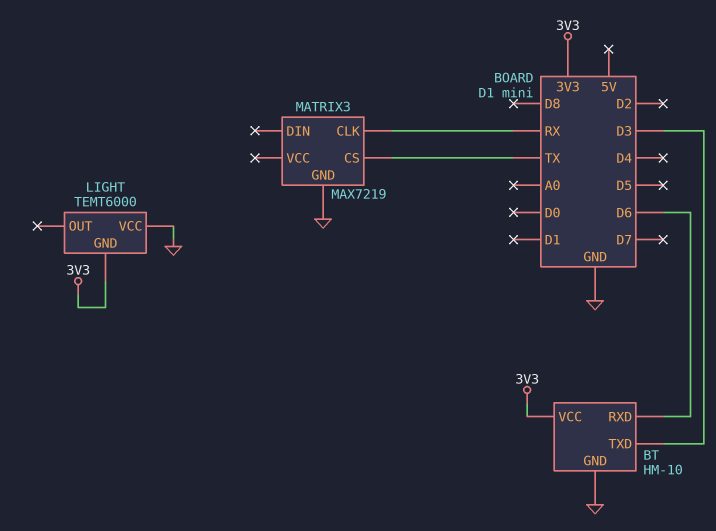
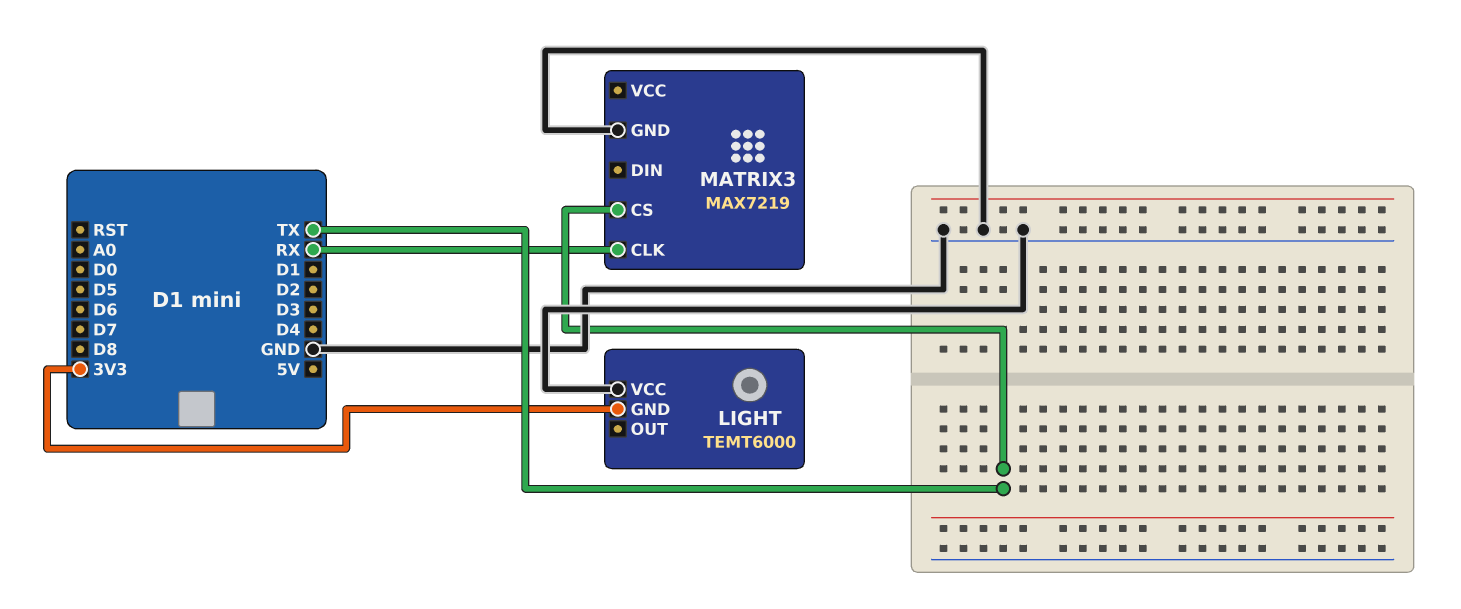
BT: HM-10 -> none
BT pin GND: GND -> none
BT pin RXD: D6 -> none
BT pin TXD: D3 -> none
BT pin VCC: 3V3 -> none

